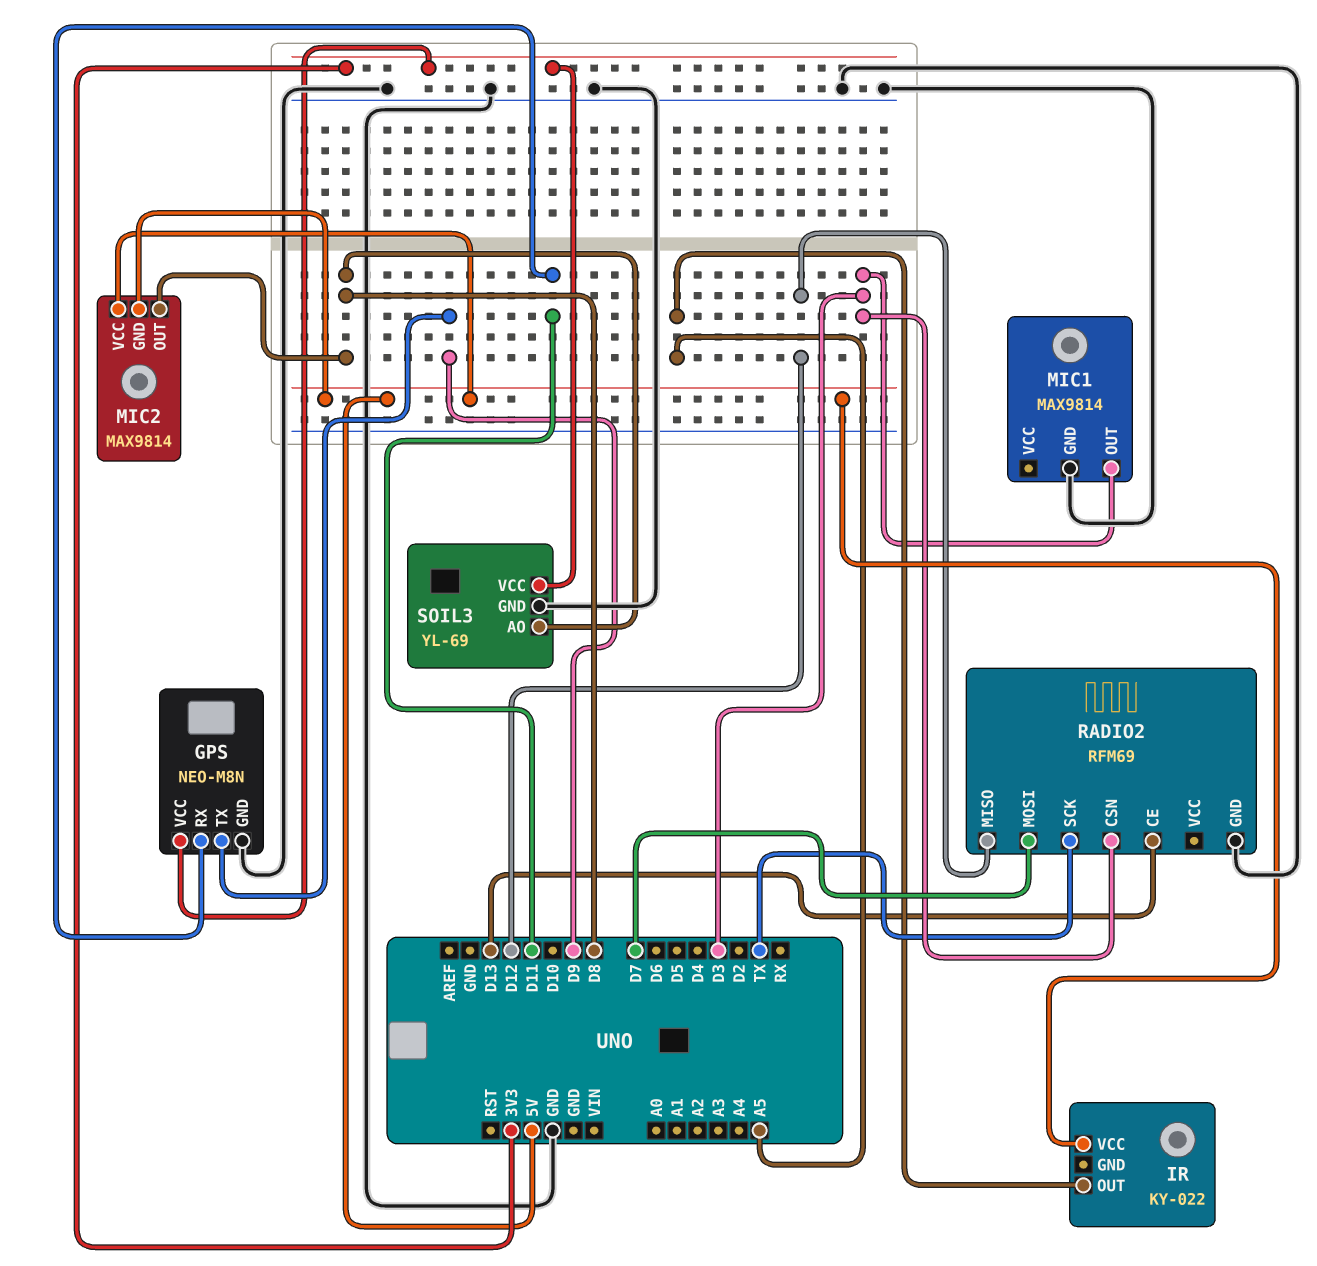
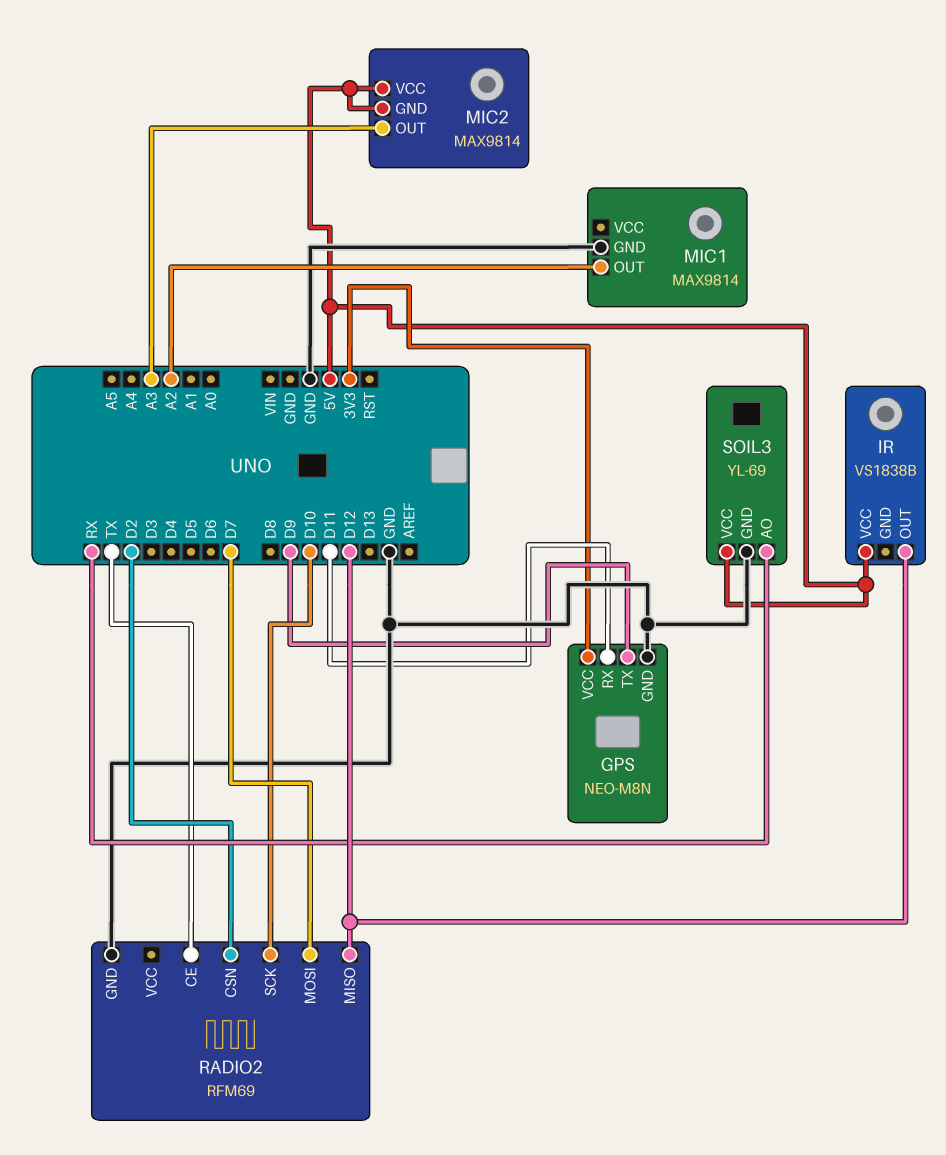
IR: KY-022 -> VS1838B
IR pin OUT: A5 -> D12
MIC1 pin OUT: D3 -> A2
MIC2 pin OUT: D8 -> A3
RADIO2 pin CE: D13 -> TX
RADIO2 pin CSN: D3 -> D2
RADIO2 pin SCK: TX -> D10
SOIL3 pin AO: D8 -> RX
SOIL3 pin VCC: 3V3 -> 5V

